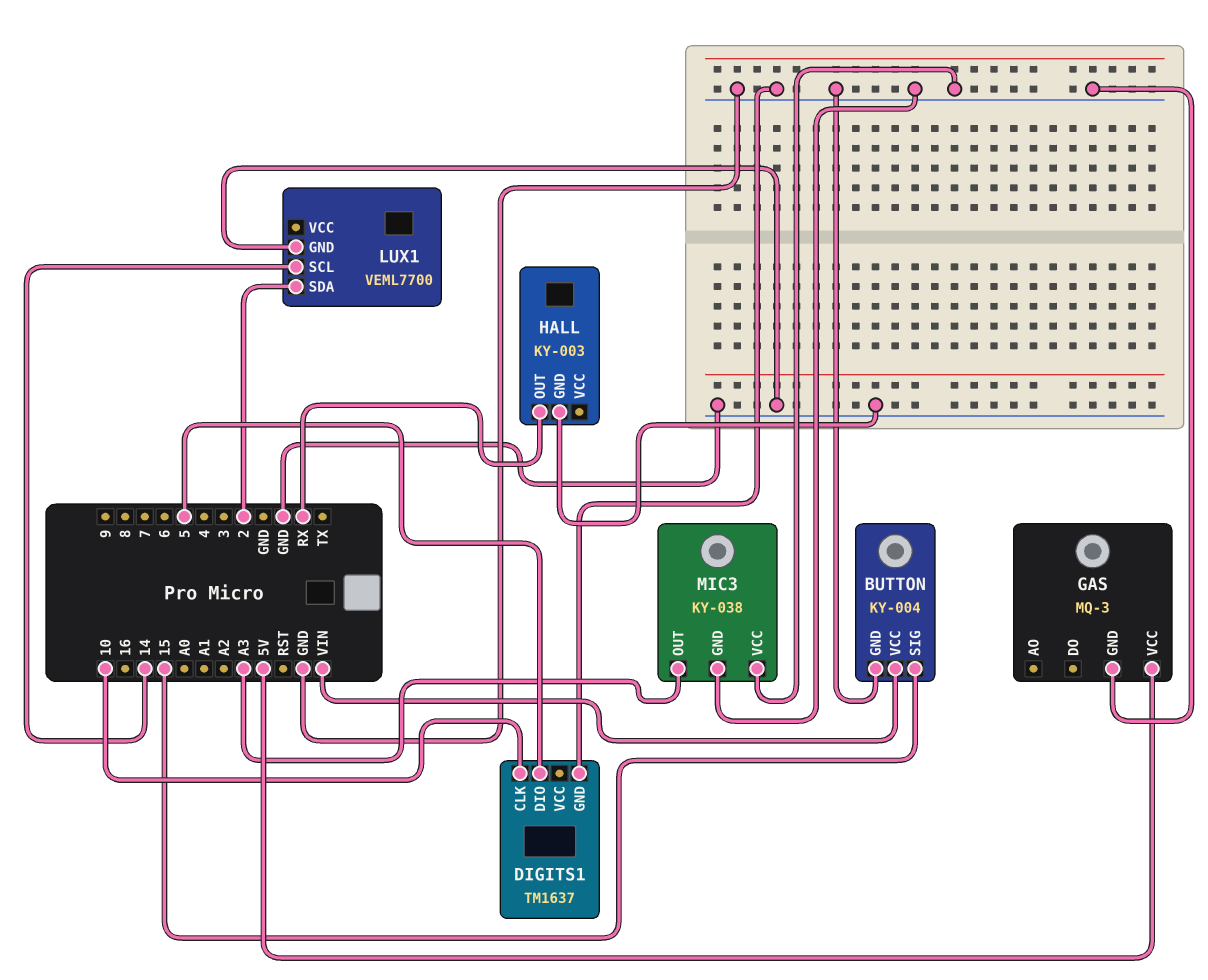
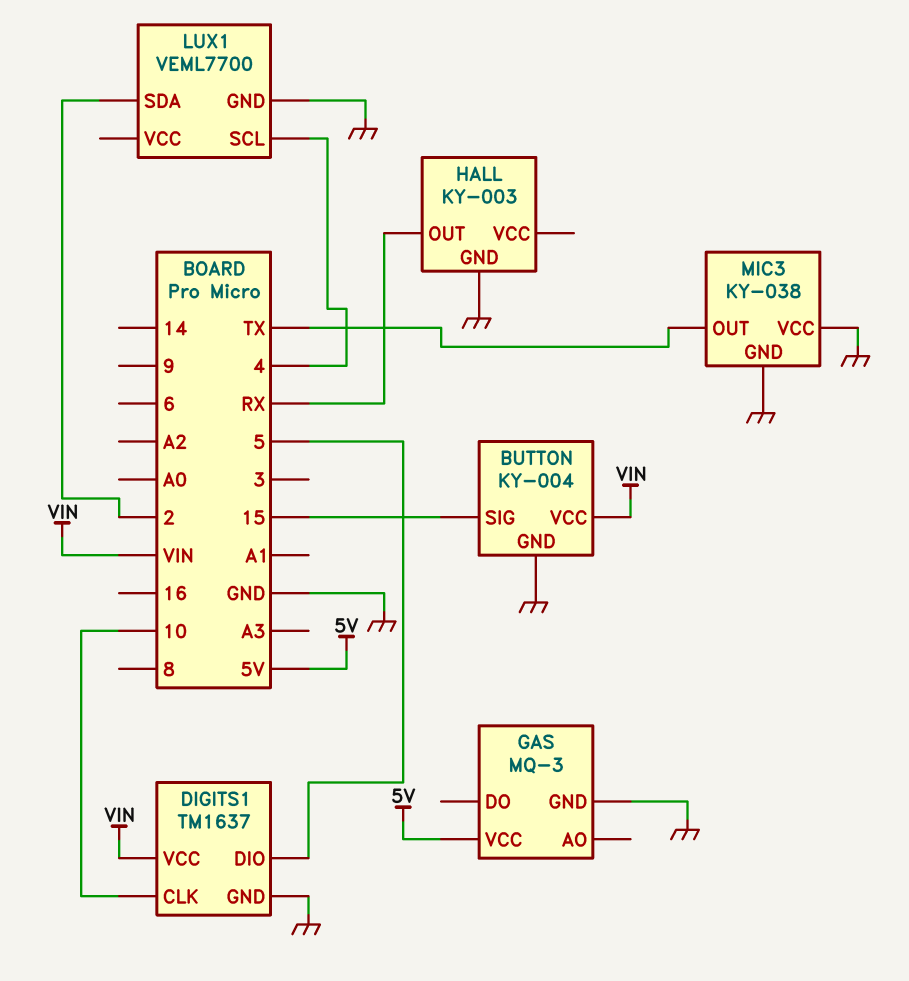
DIGITS1 pin VCC: none -> VIN
LUX1 pin SCL: 14 -> 4
MIC3 pin OUT: A3 -> TX

